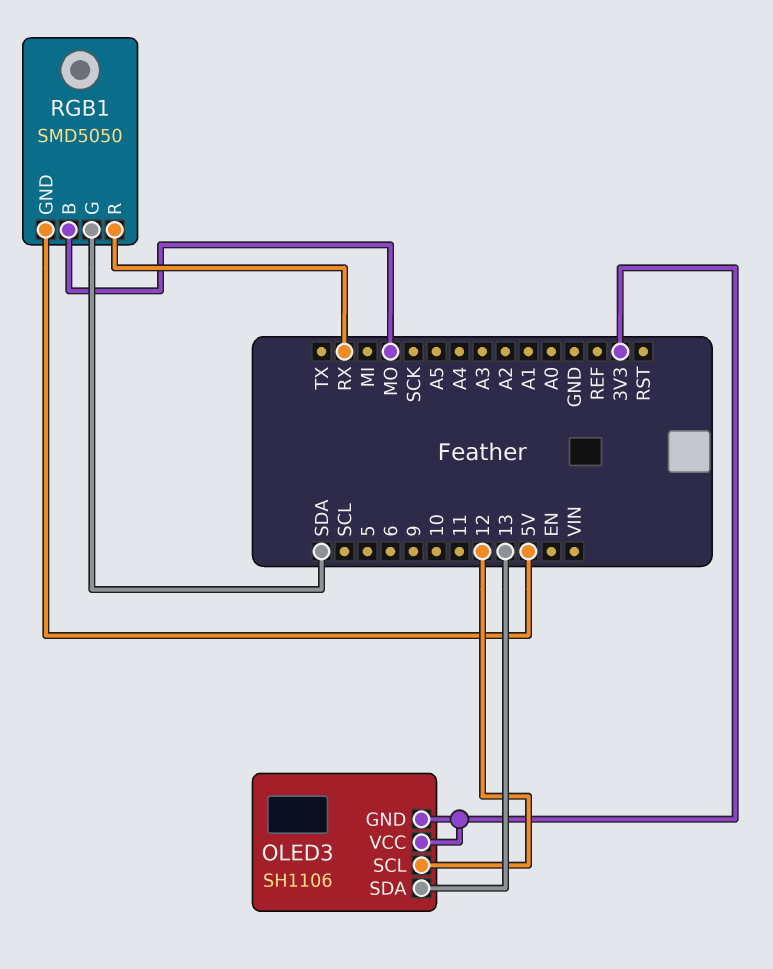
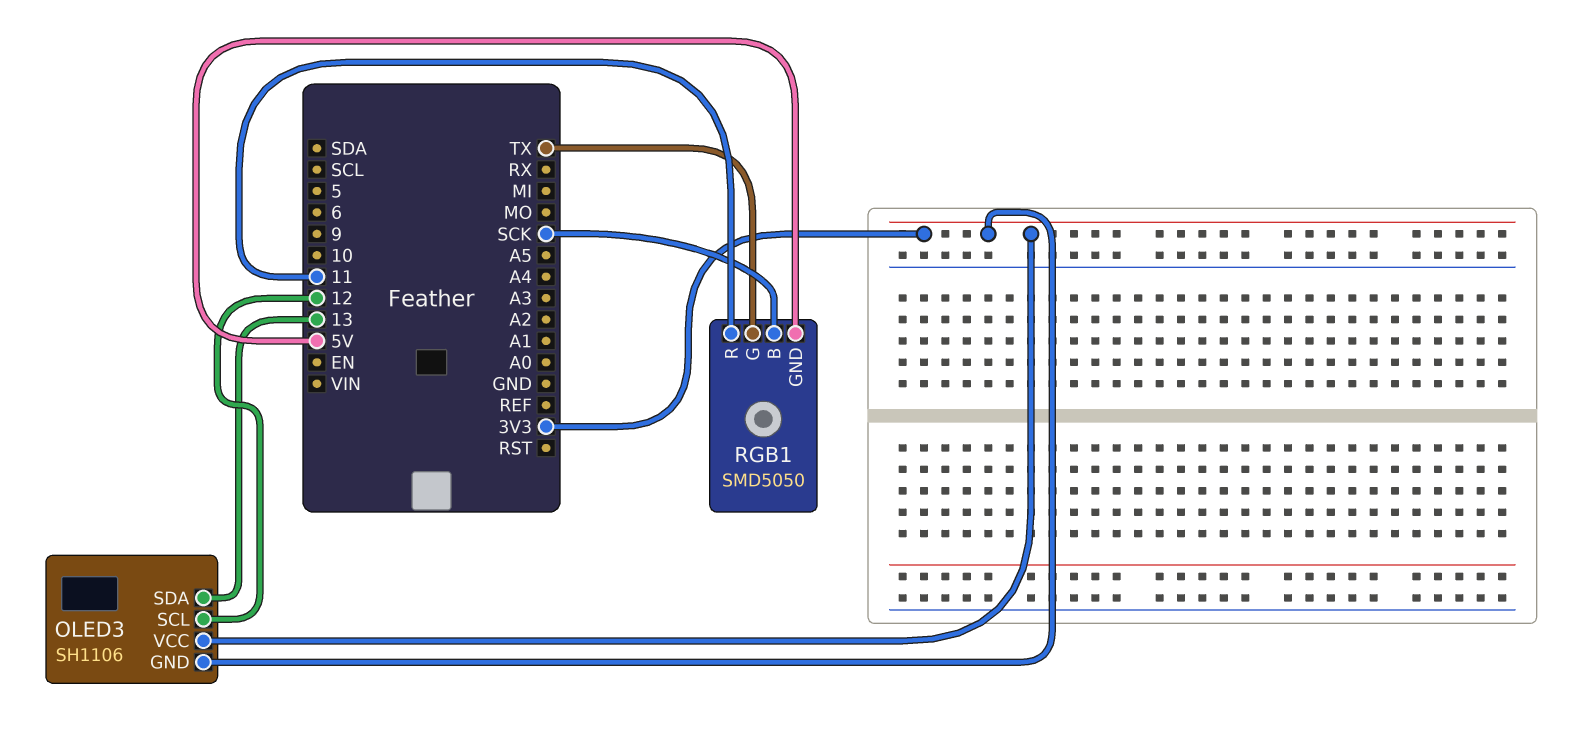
RGB1 pin B: MO -> SCK
RGB1 pin G: SDA -> TX
RGB1 pin R: RX -> 11

